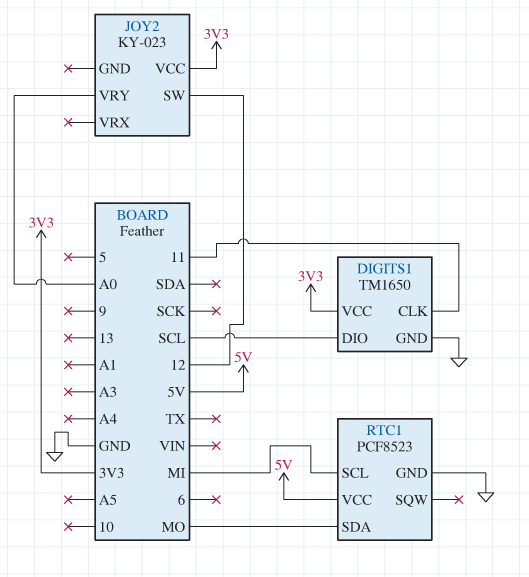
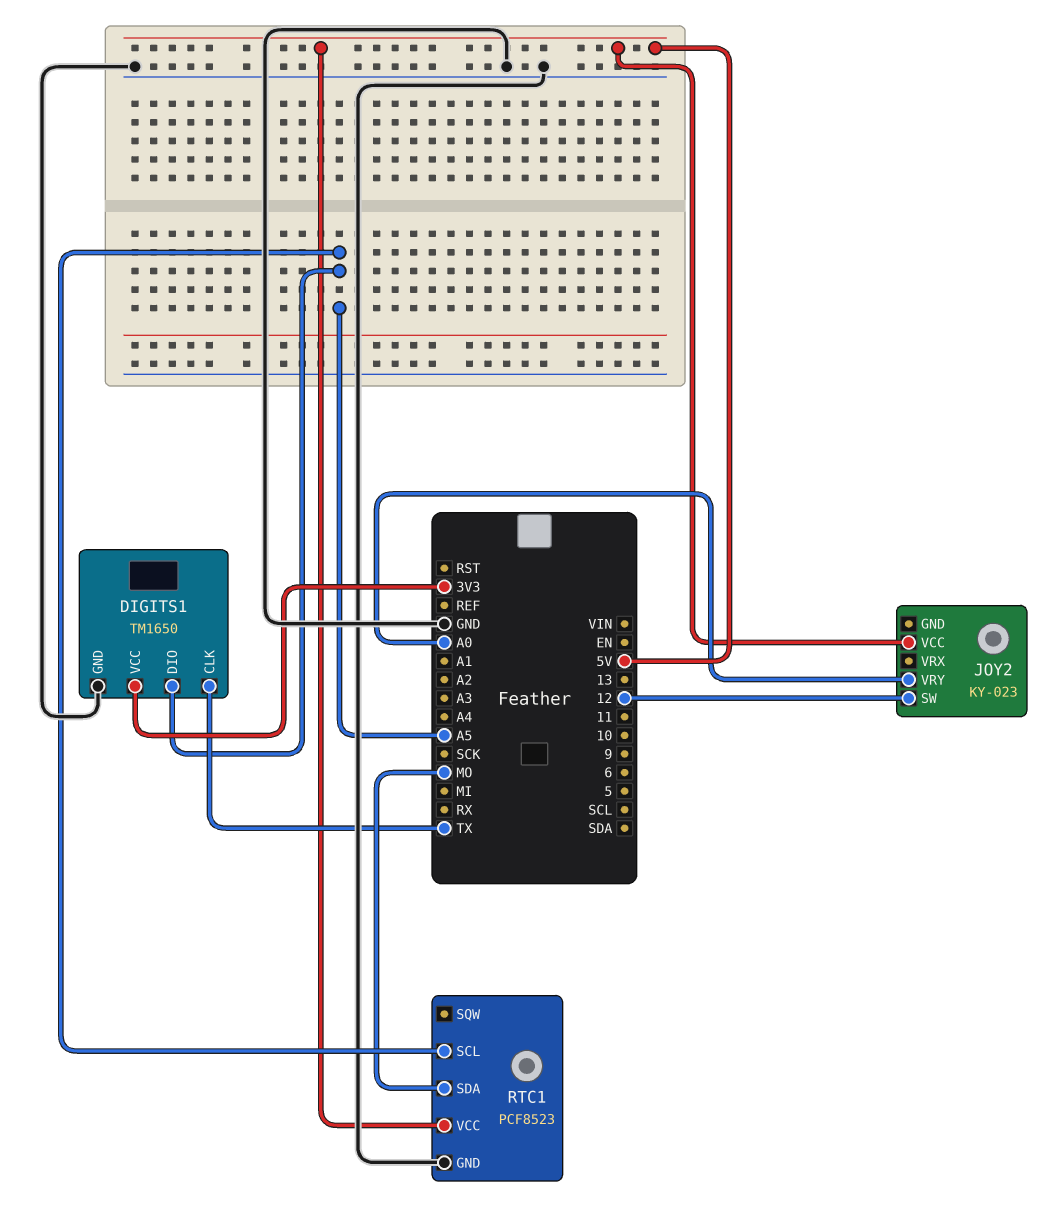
DIGITS1 pin CLK: 11 -> TX
DIGITS1 pin DIO: SCL -> A5
JOY2 pin VCC: 3V3 -> 5V
RTC1 pin SCL: MI -> A5

